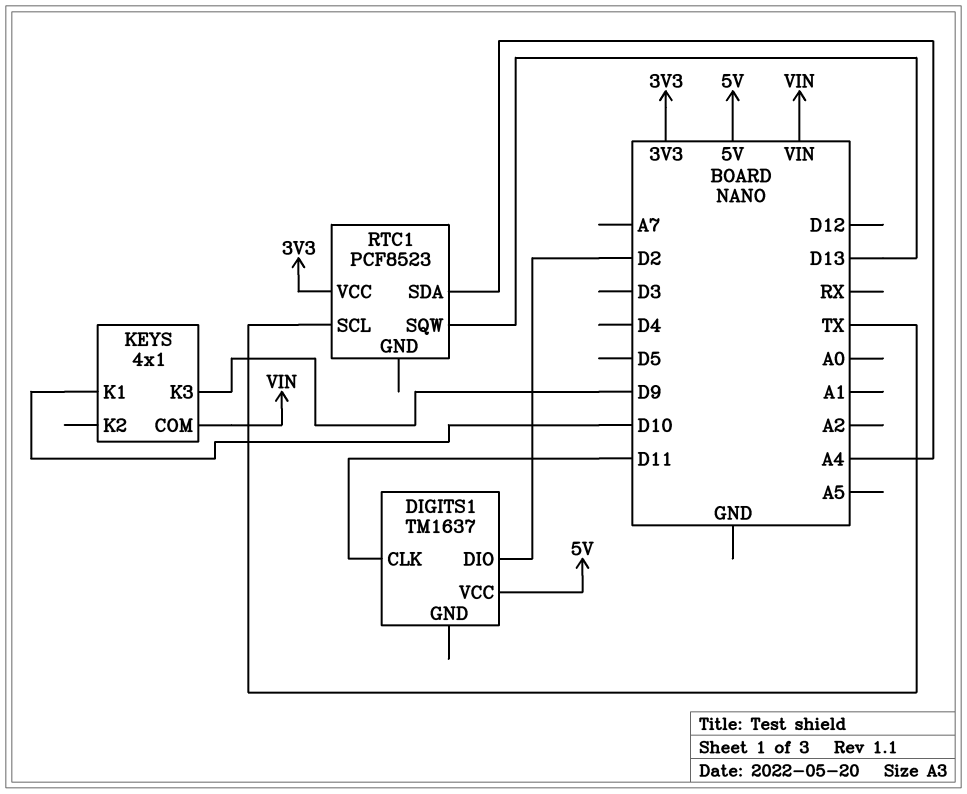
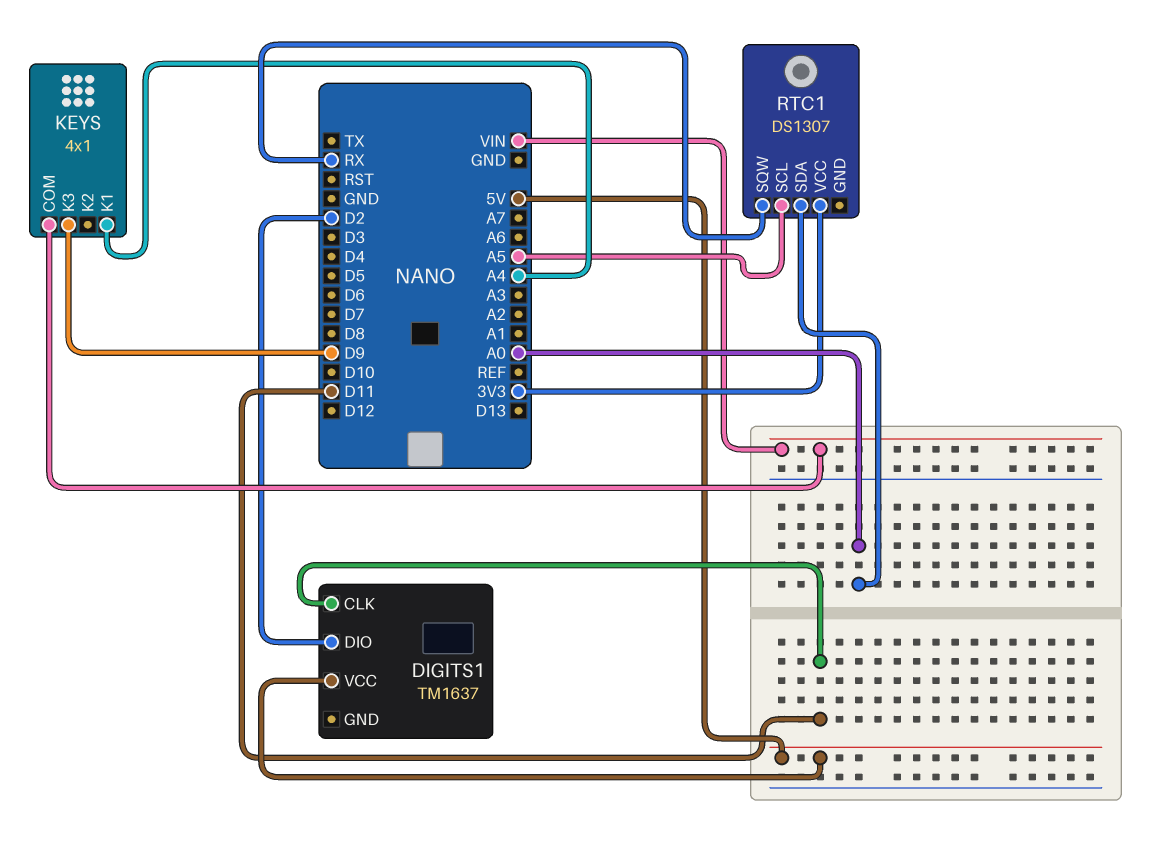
KEYS pin K1: D10 -> A4
RTC1: PCF8523 -> DS1307
RTC1 pin SCL: TX -> A5
RTC1 pin SDA: A4 -> A0
RTC1 pin SQW: D13 -> RX

